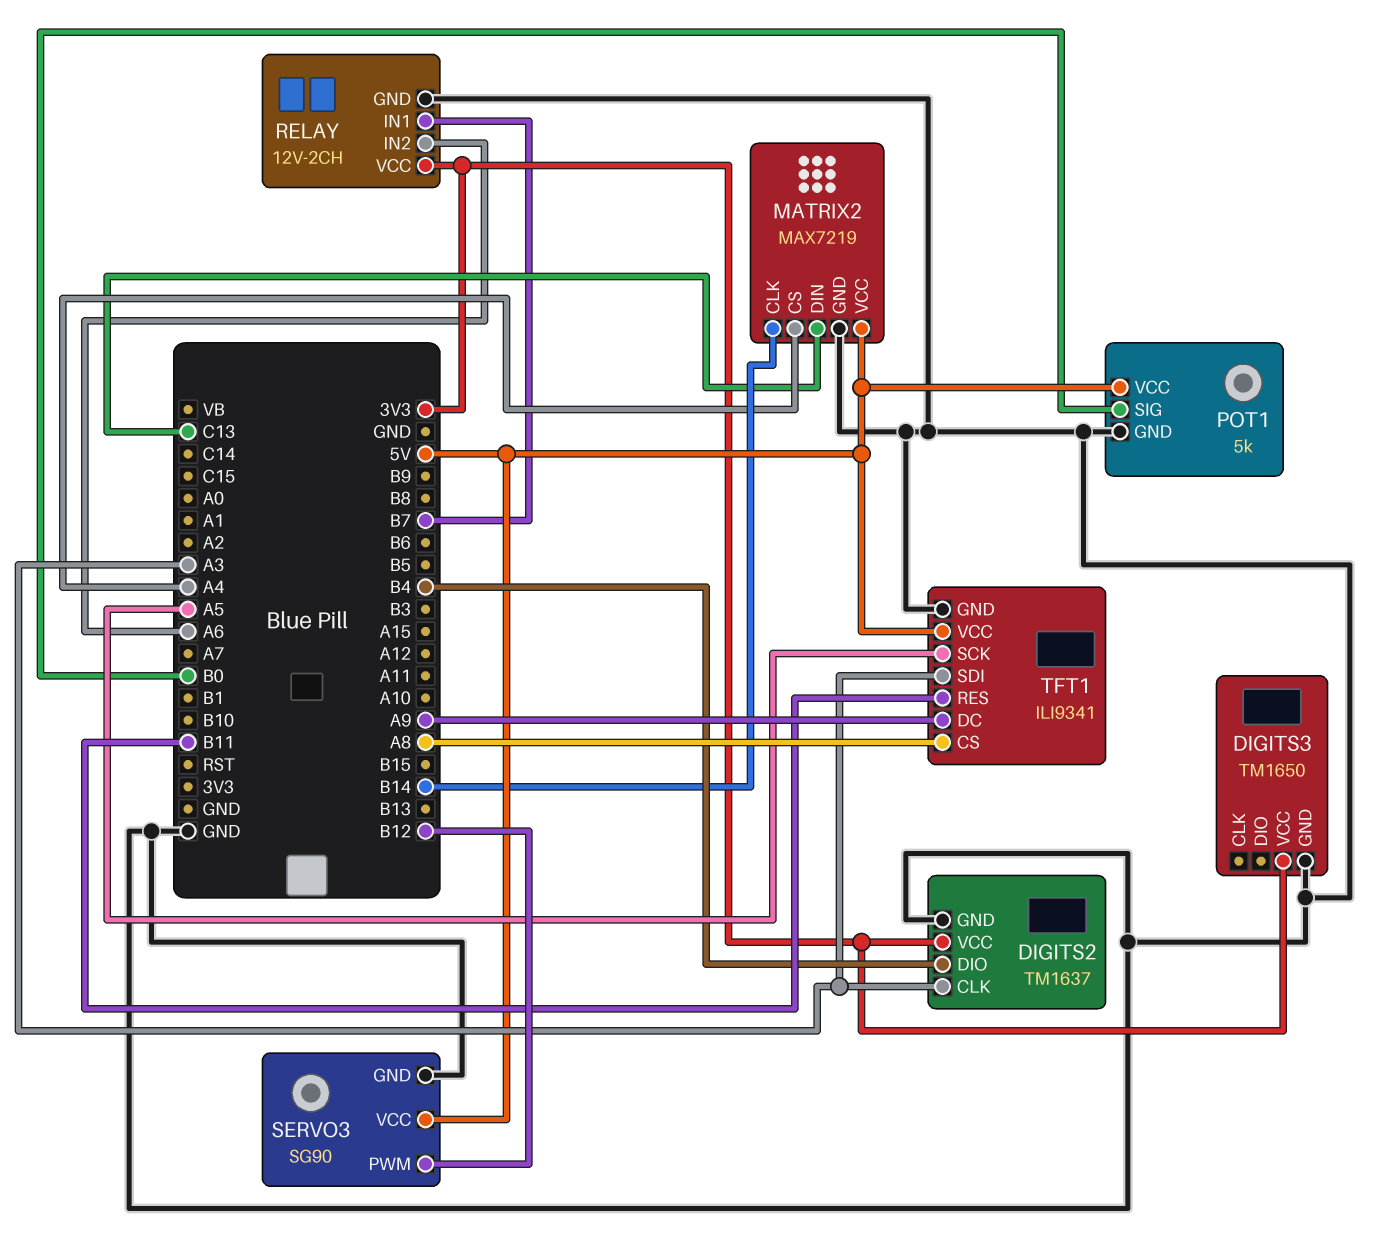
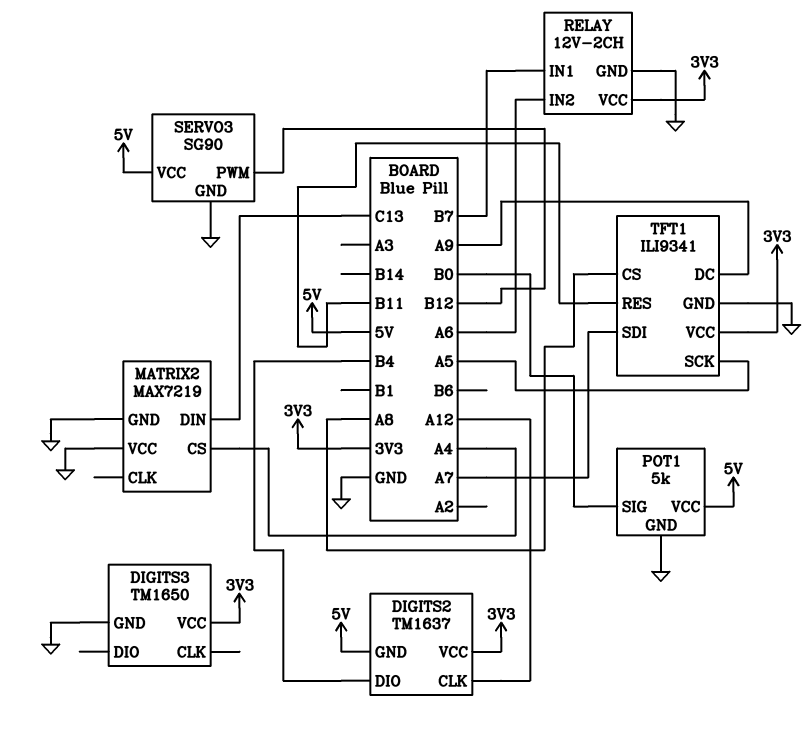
DIGITS2 pin CLK: A3 -> A12
DIGITS2 pin GND: GND -> 5V
MATRIX2 pin CLK: B14 -> none
MATRIX2 pin VCC: 5V -> GND
TFT1 pin SDI: A3 -> A7
TFT1 pin VCC: 5V -> 3V3

